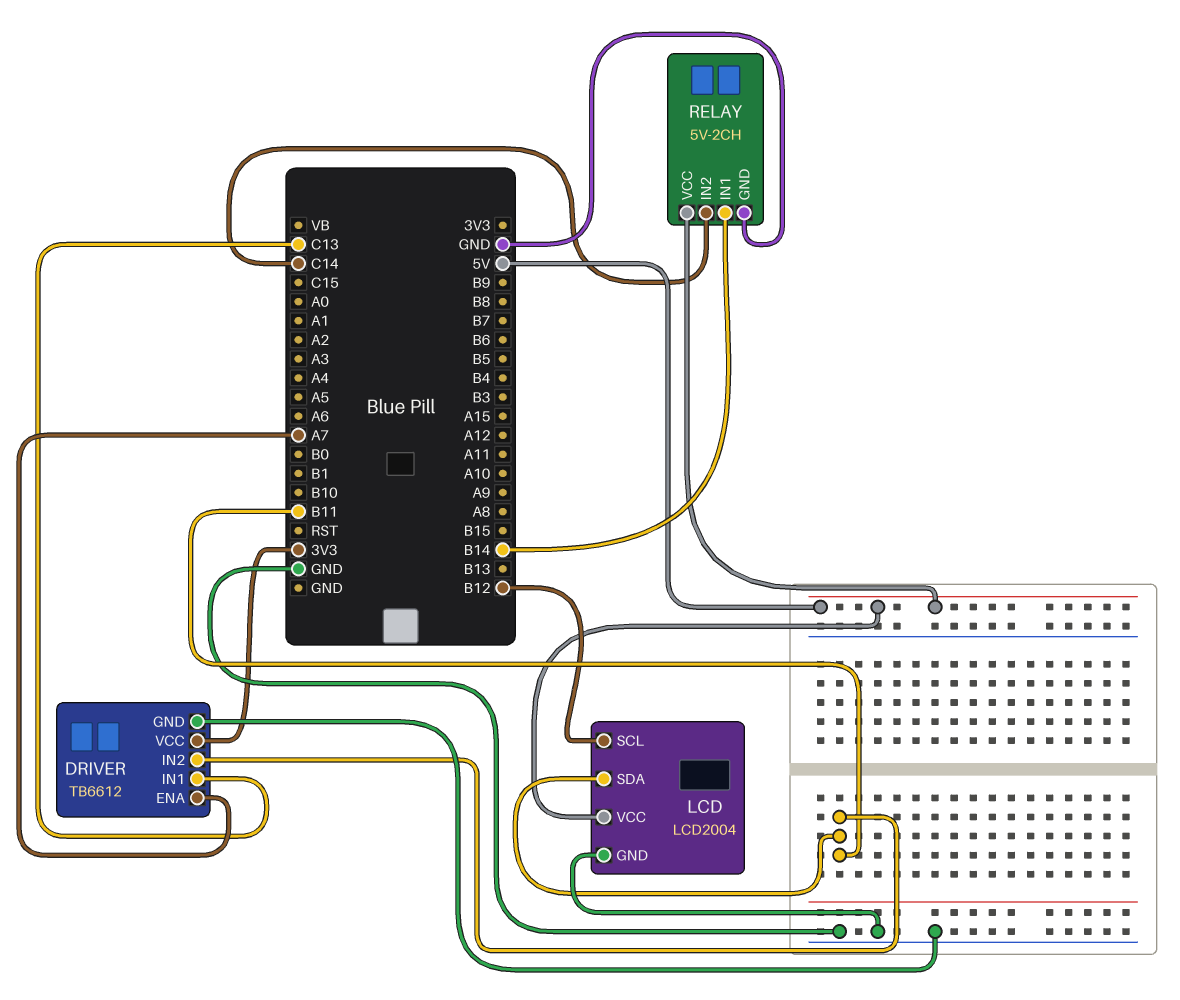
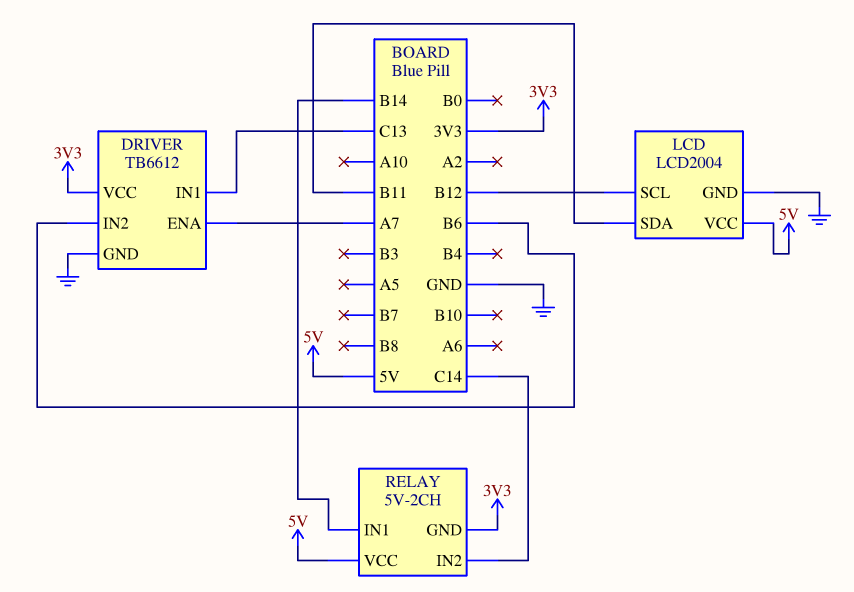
DRIVER pin IN2: B11 -> B6
RELAY pin GND: GND -> 3V3

